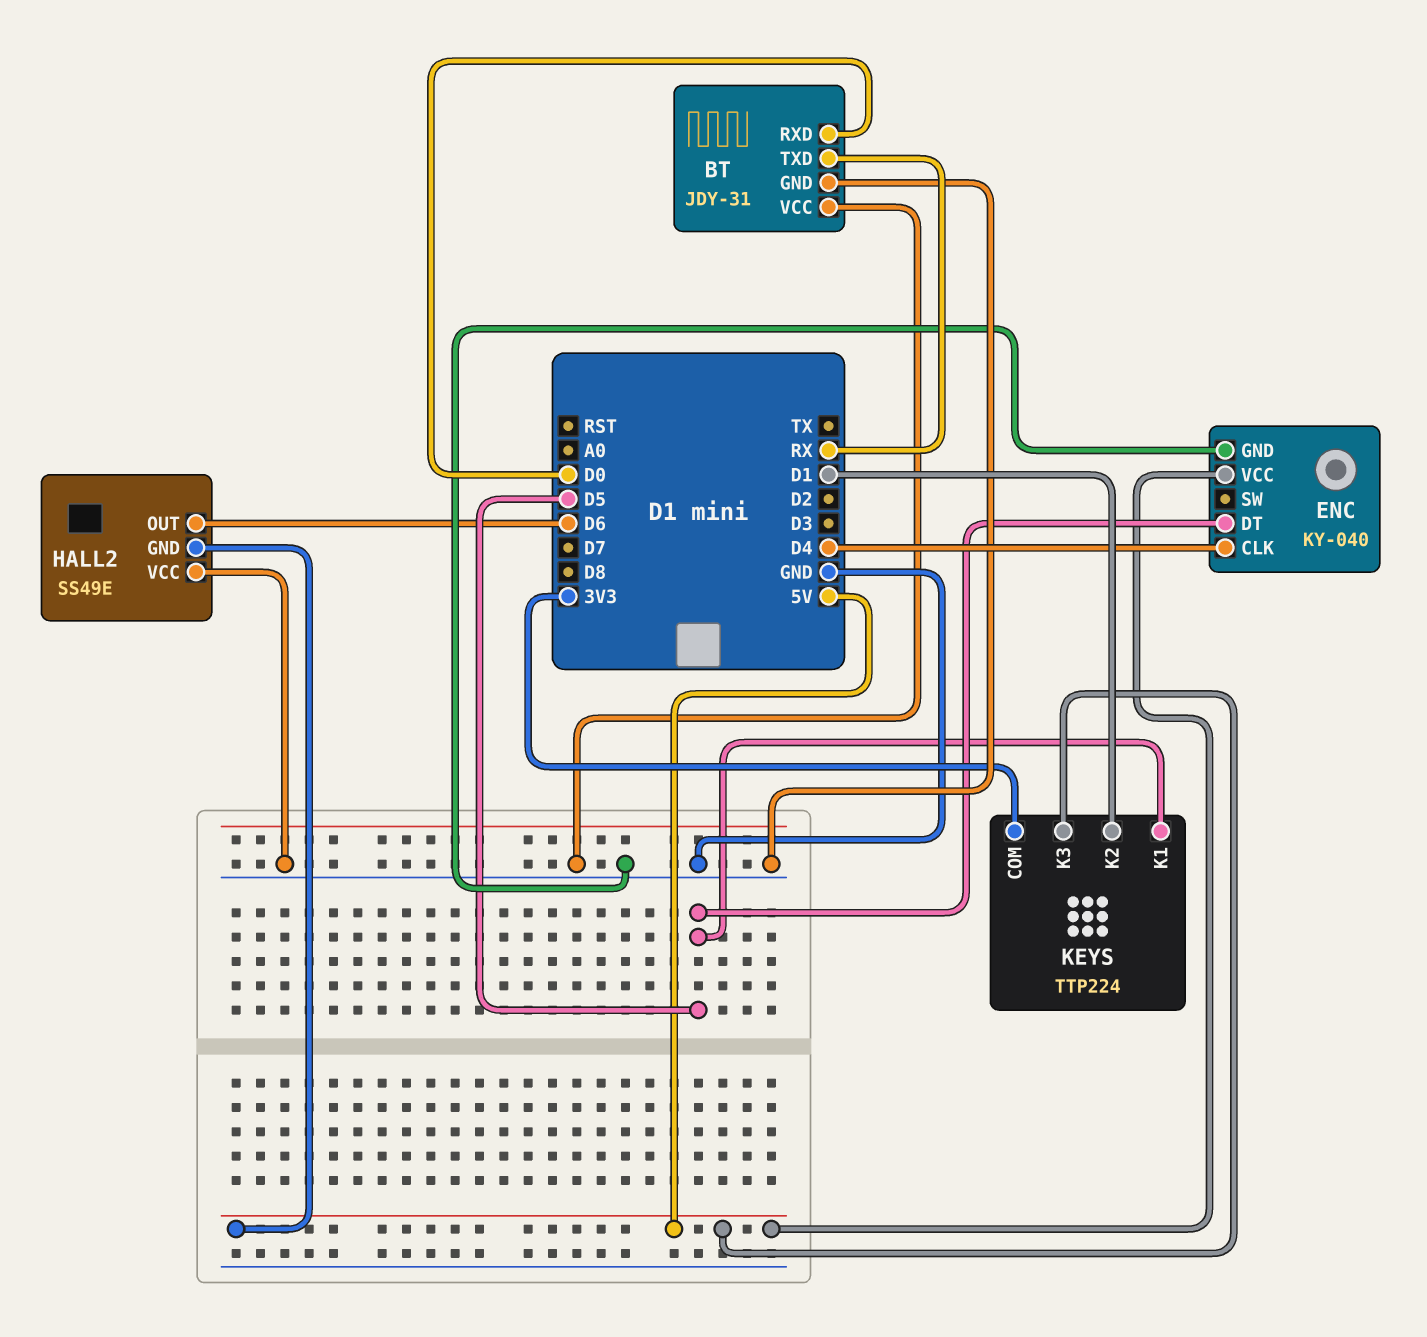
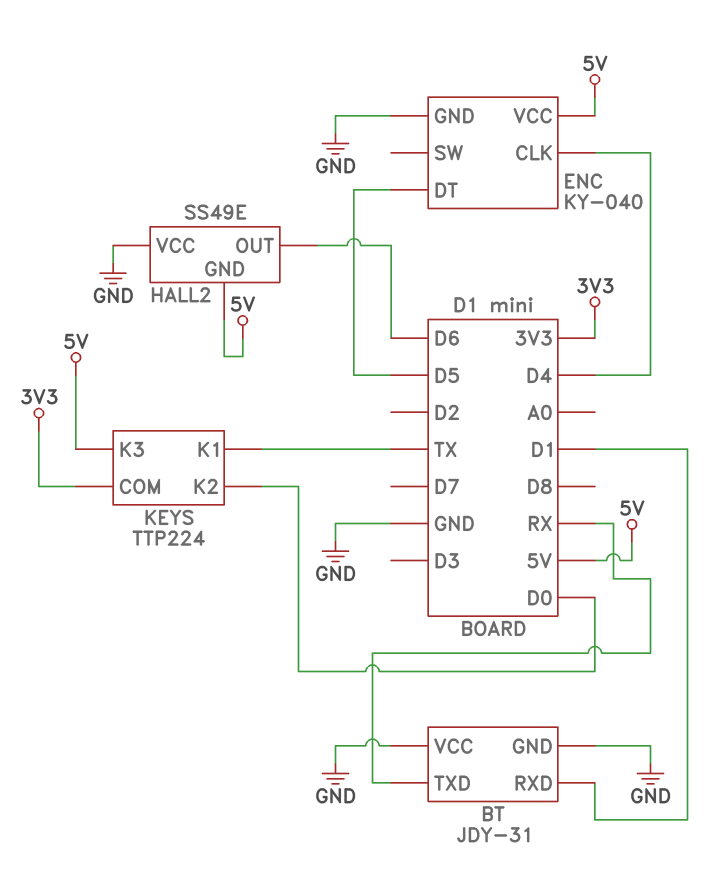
BT pin RXD: D0 -> D1
KEYS pin K1: D5 -> TX
KEYS pin K2: D1 -> D0

